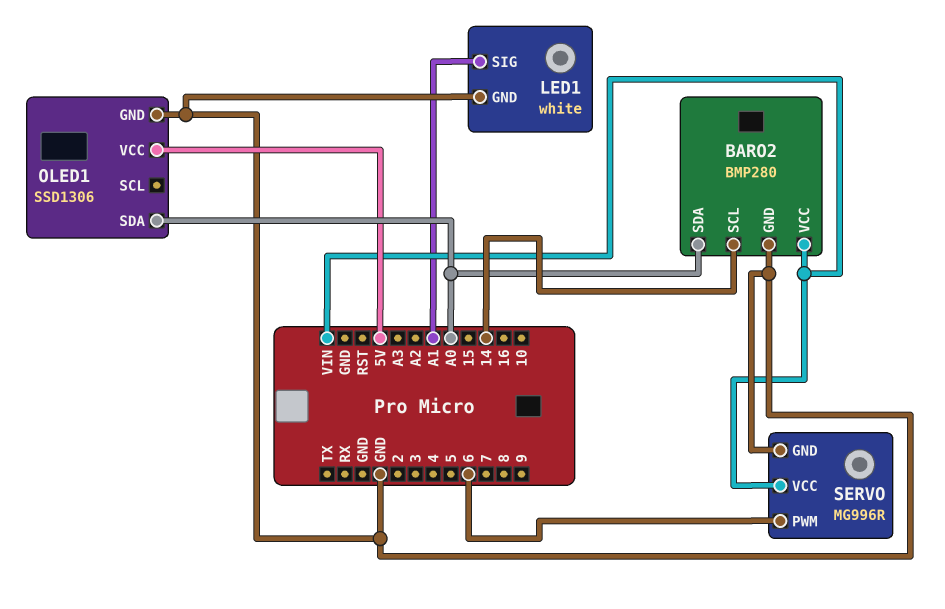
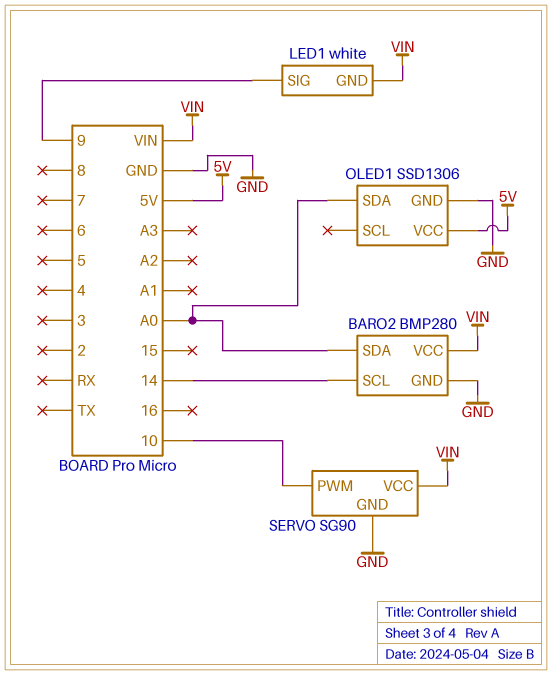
LED1 pin GND: GND -> VIN
LED1 pin SIG: A1 -> 9
SERVO: MG996R -> SG90
SERVO pin PWM: 6 -> 10

